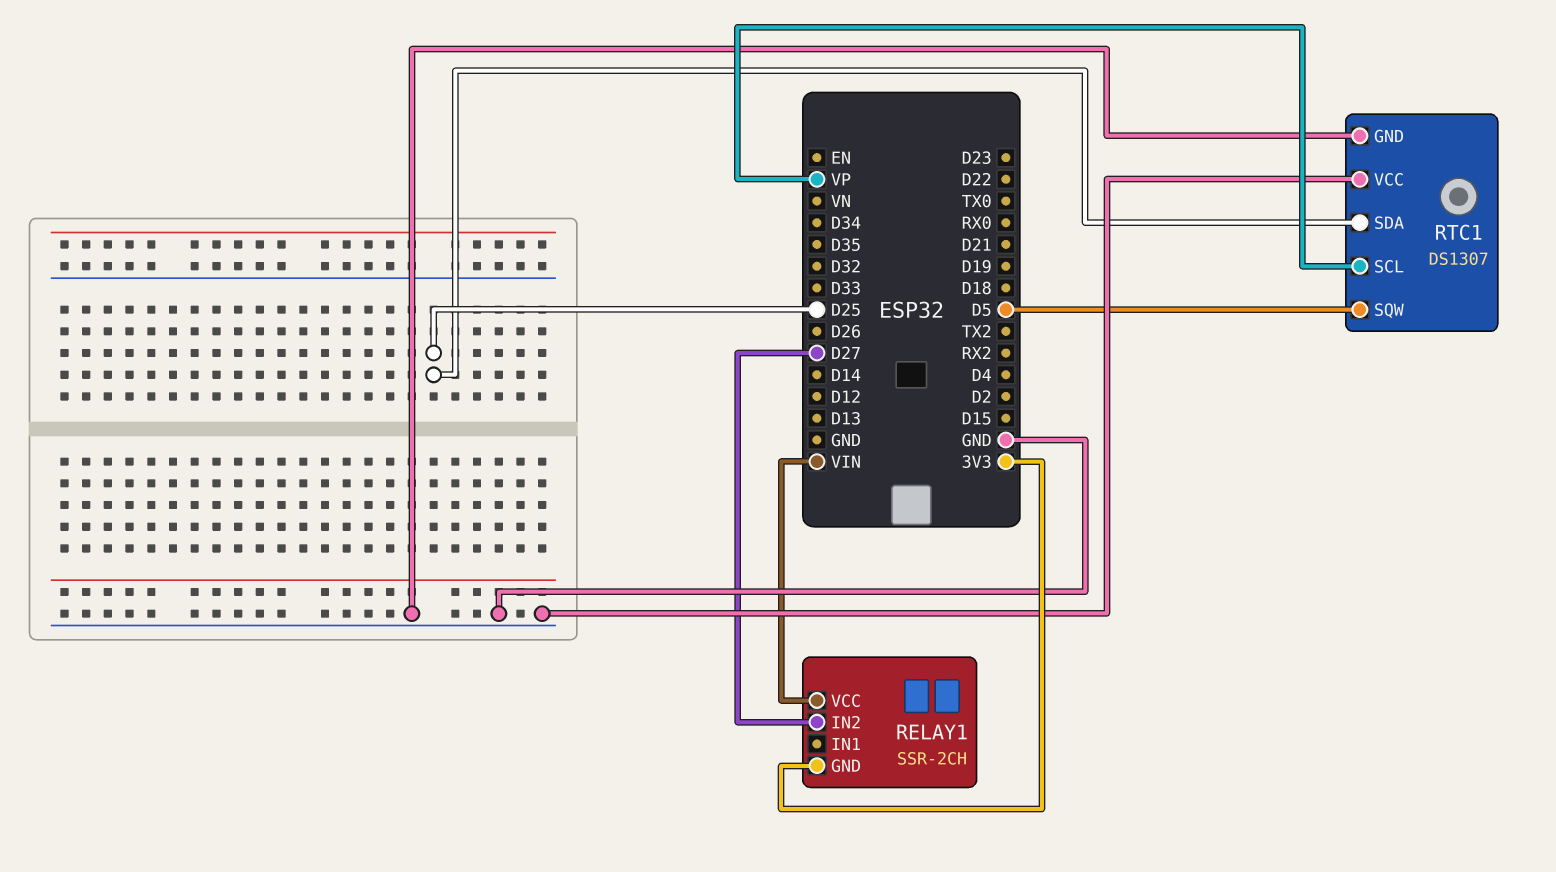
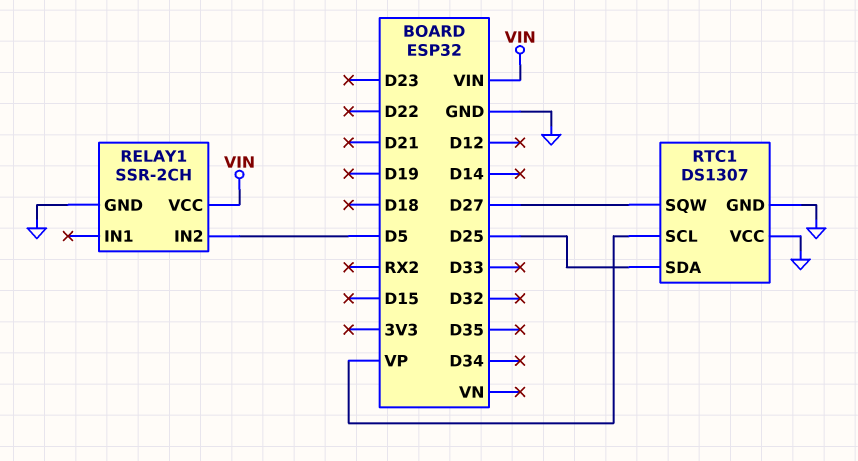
RELAY1 pin GND: 3V3 -> GND
RELAY1 pin IN2: D27 -> D5
RTC1 pin SQW: D5 -> D27

